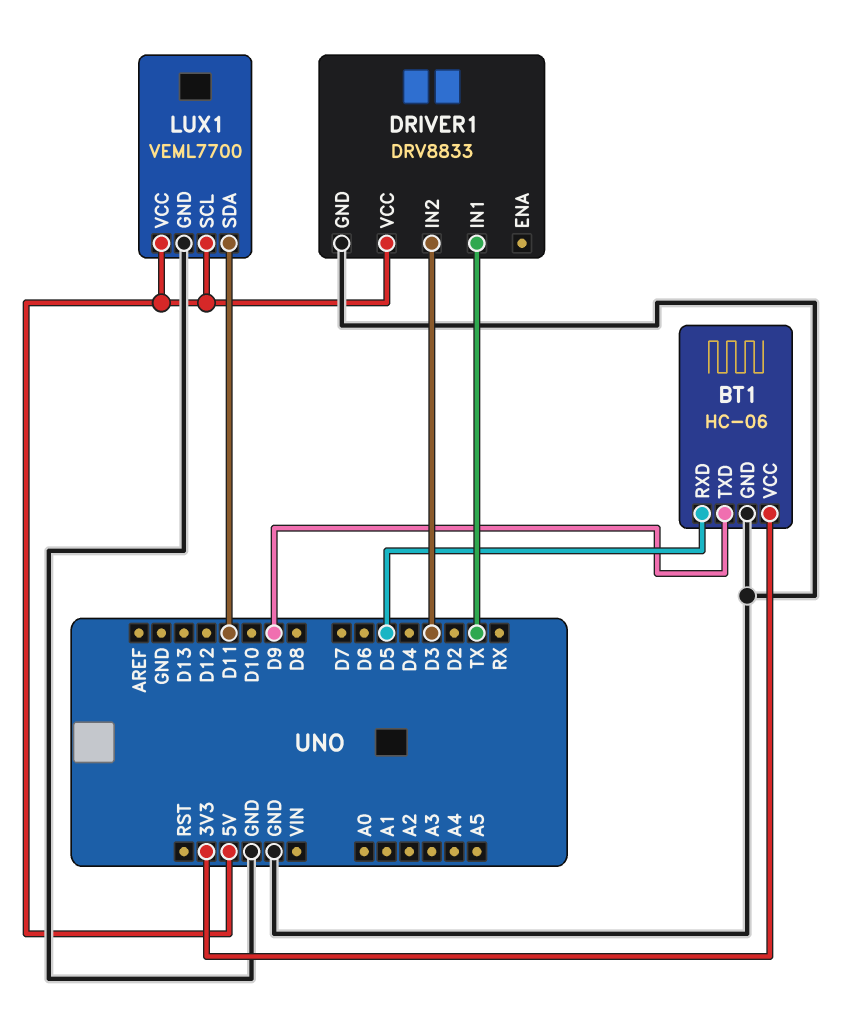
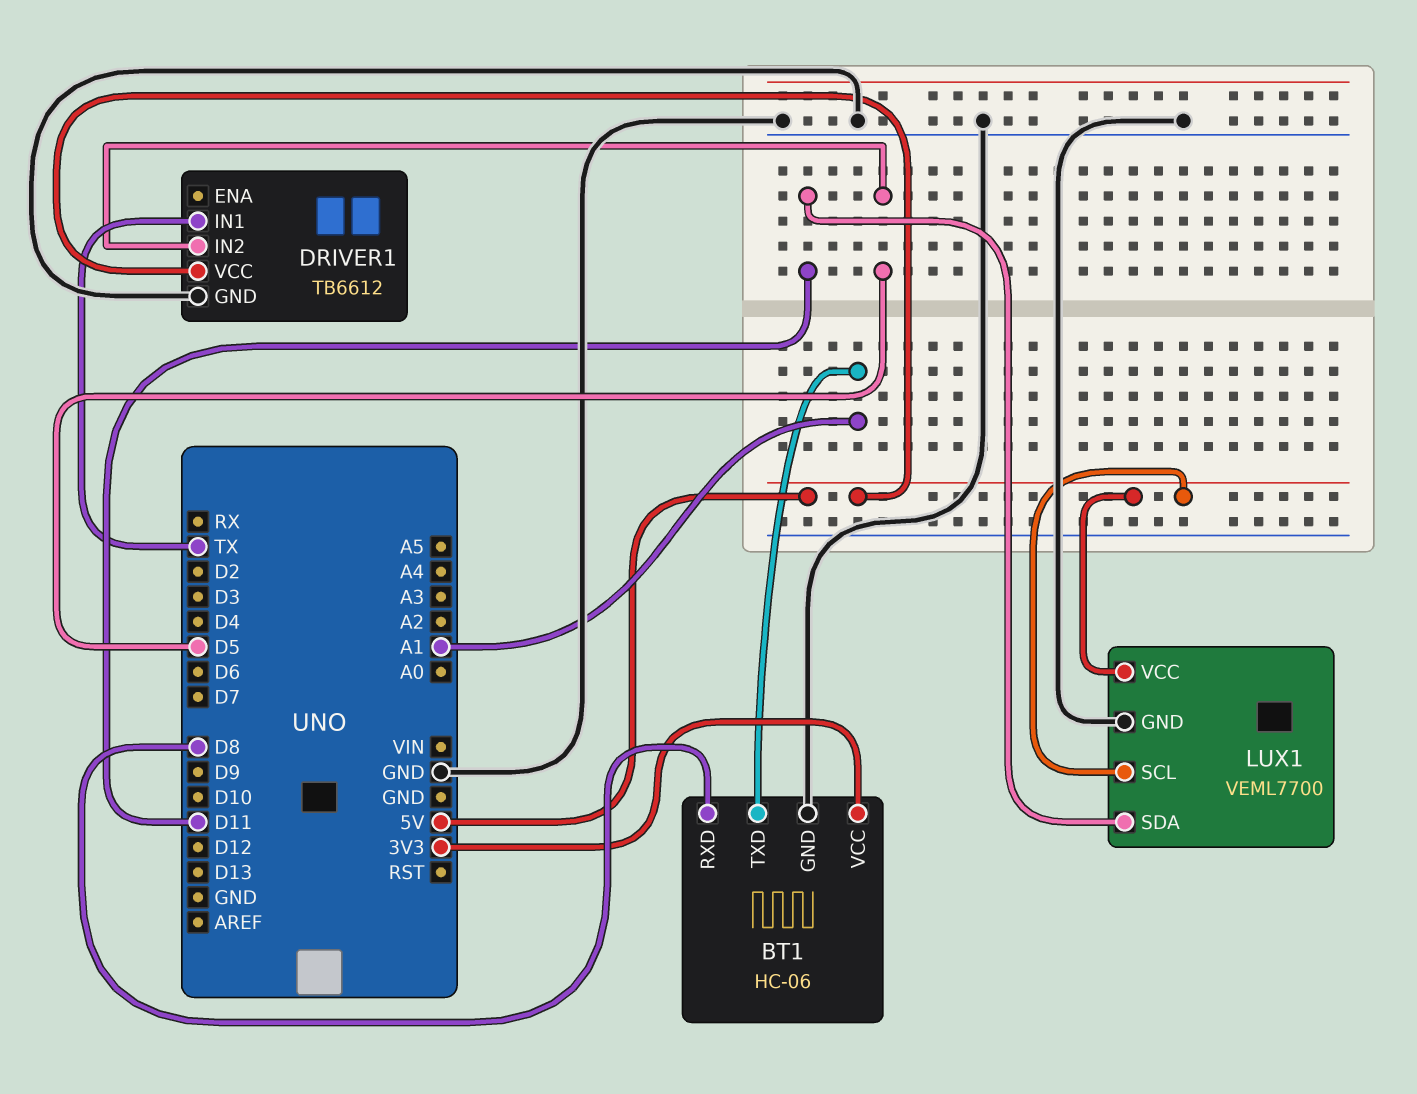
BT1 pin RXD: D5 -> D8
BT1 pin TXD: D9 -> A1
DRIVER1: DRV8833 -> TB6612
DRIVER1 pin IN2: D3 -> D5

